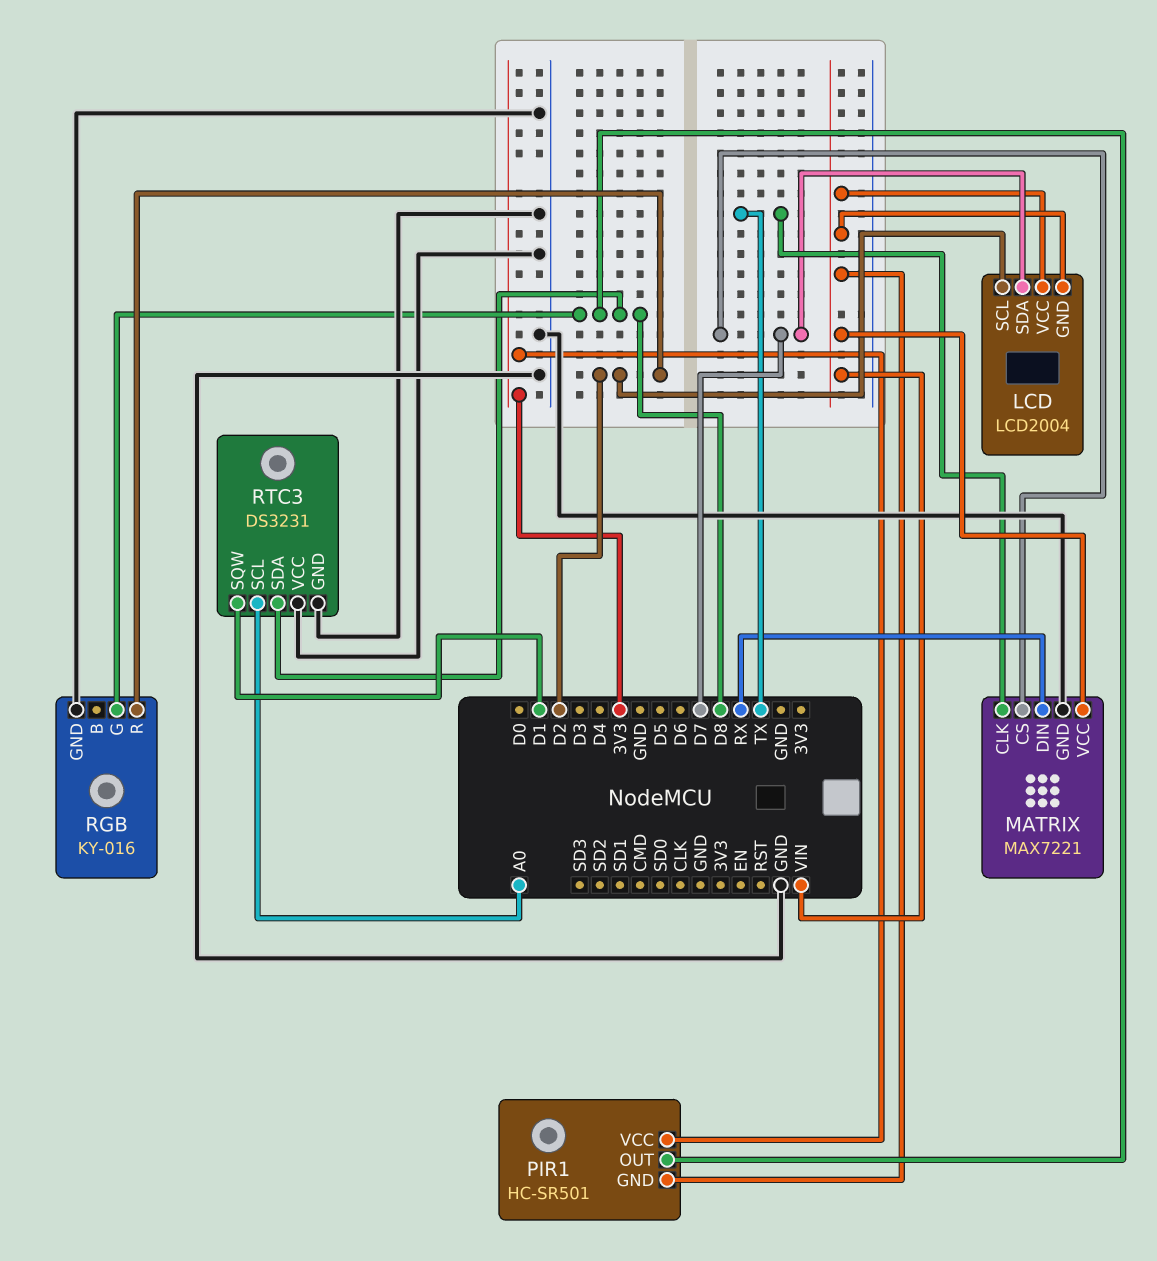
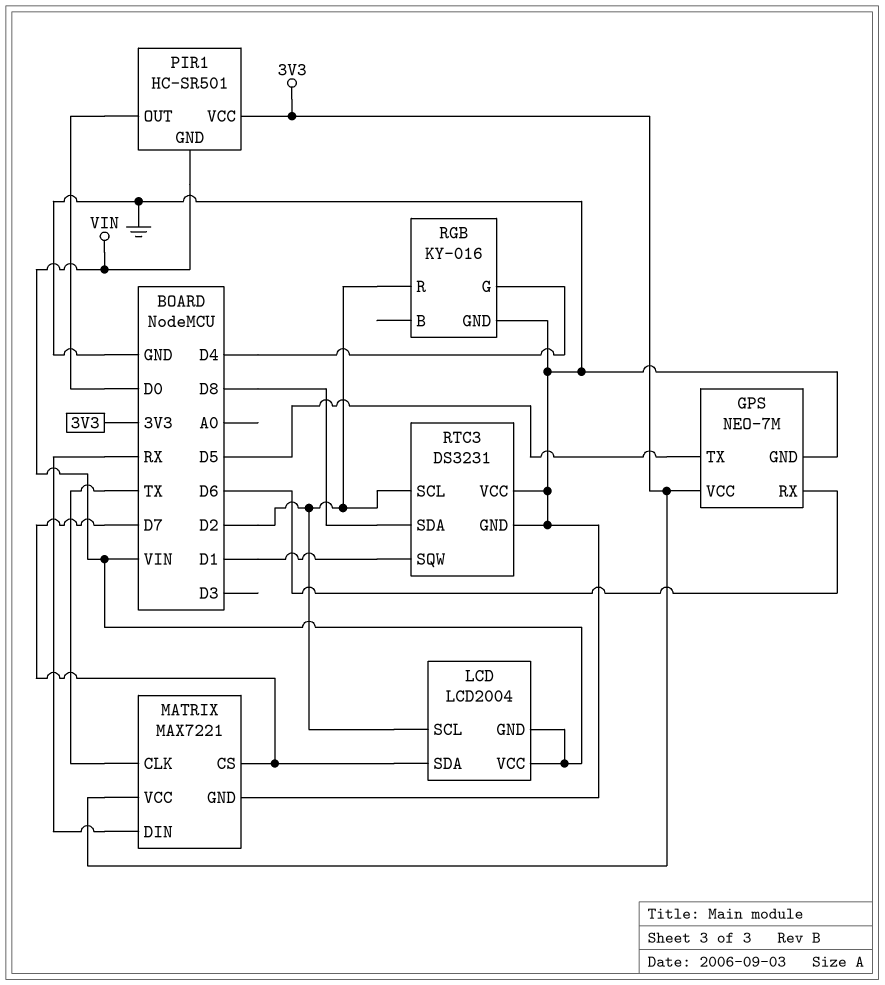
GPS: none -> NEO-7M
GPS pin GND: none -> GND
GPS pin RX: none -> D6
GPS pin TX: none -> D5
GPS pin VCC: none -> 3V3
MATRIX pin VCC: VIN -> 3V3
PIR1 pin OUT: D8 -> D0
RGB pin G: D8 -> D4
RTC3 pin SCL: A0 -> D2

